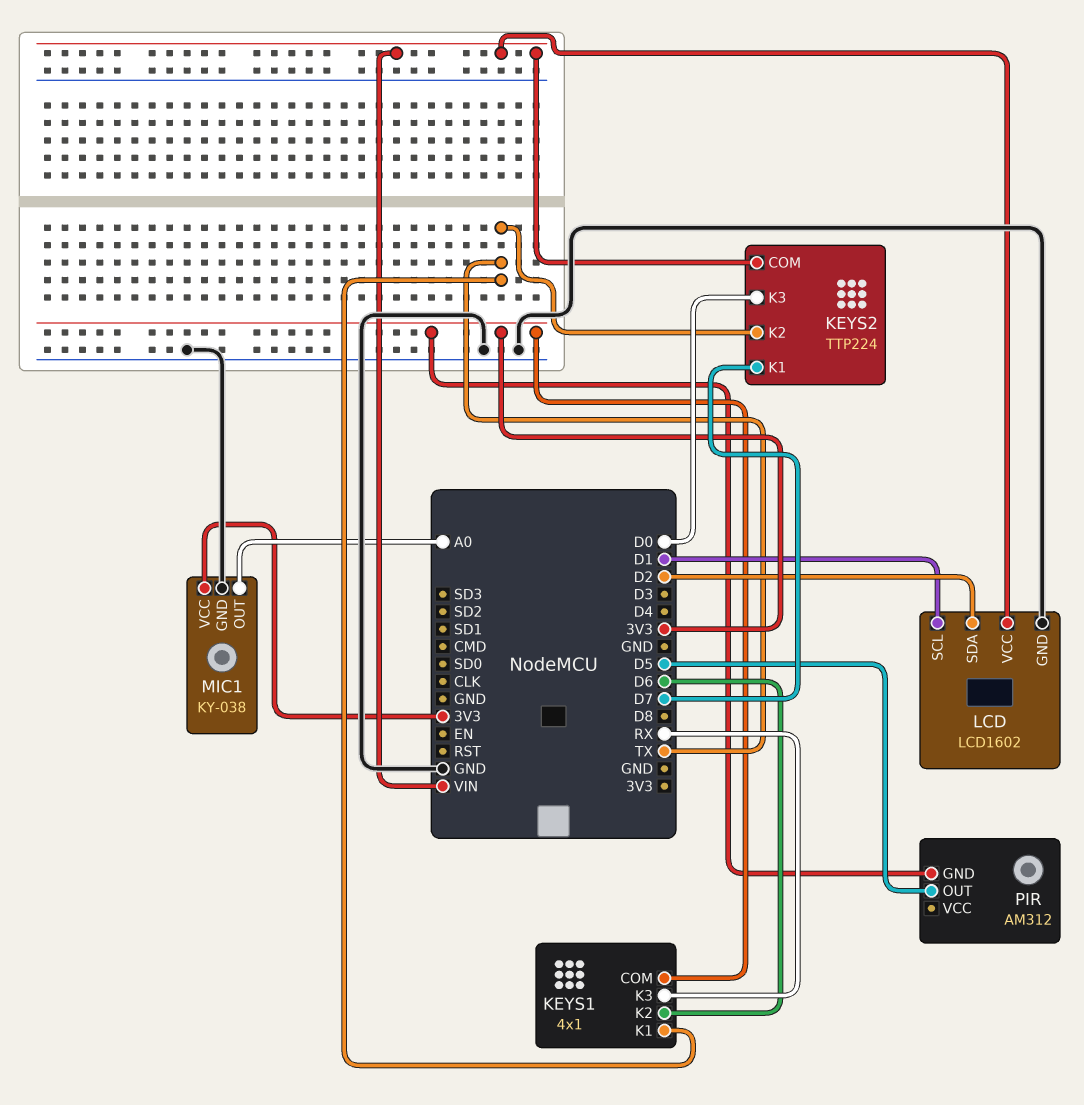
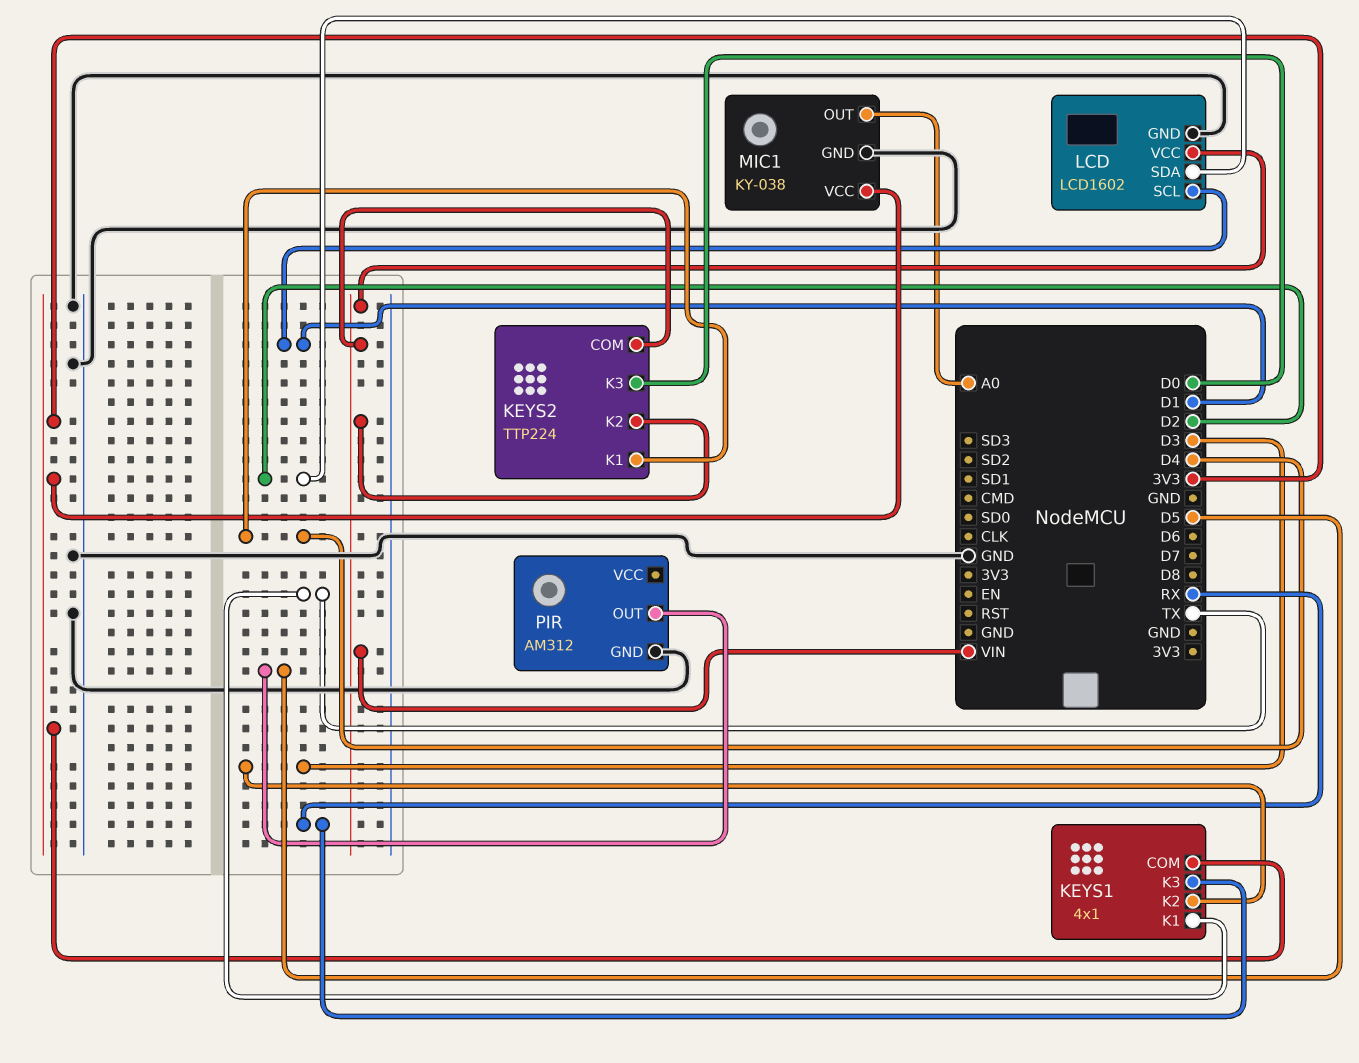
KEYS1 pin K2: D6 -> D3
KEYS2 pin K1: D7 -> D4
KEYS2 pin K2: TX -> VIN
PIR pin GND: 3V3 -> GND

